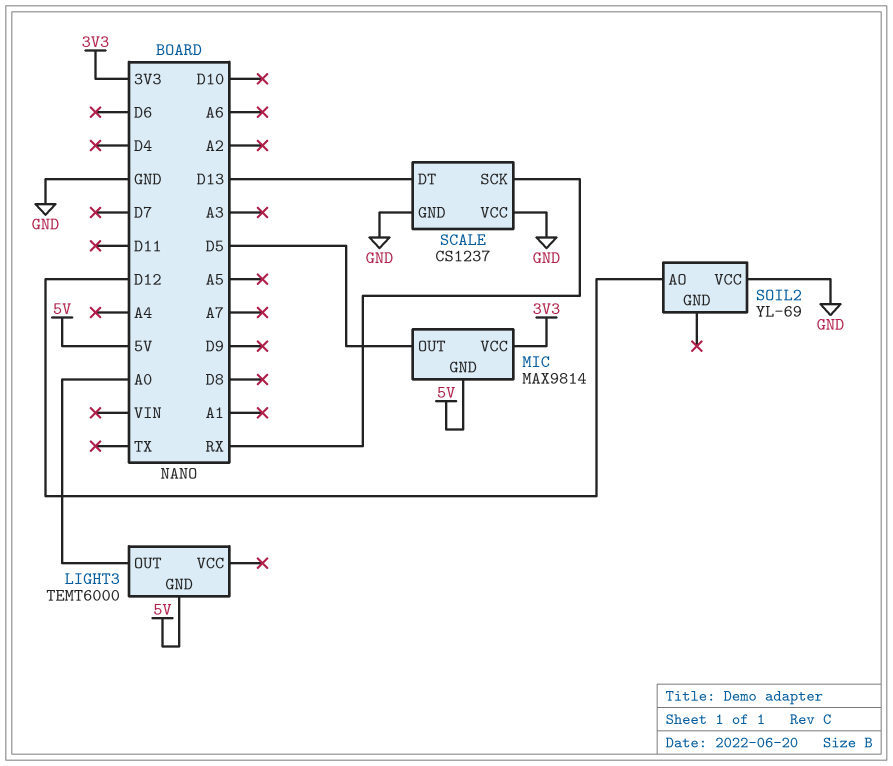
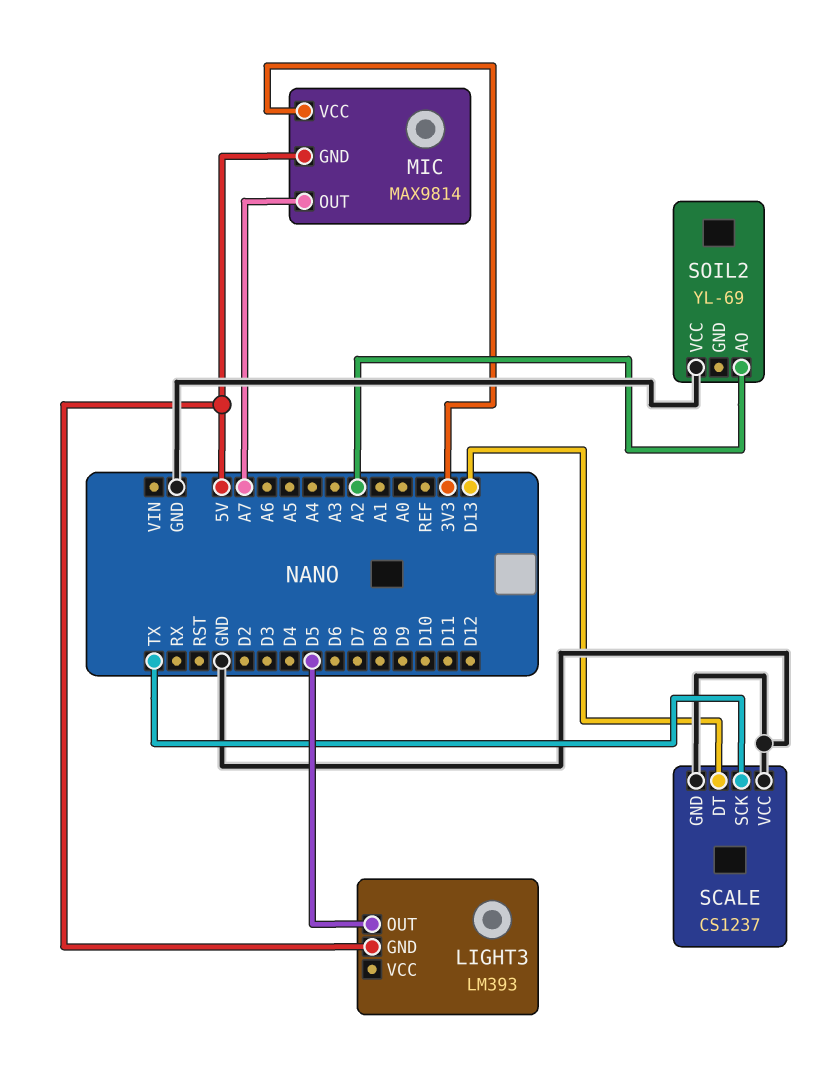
LIGHT3: TEMT6000 -> LM393
LIGHT3 pin OUT: A0 -> D5
MIC pin OUT: D5 -> A7
SCALE pin SCK: RX -> TX
SOIL2 pin AO: D12 -> A2

